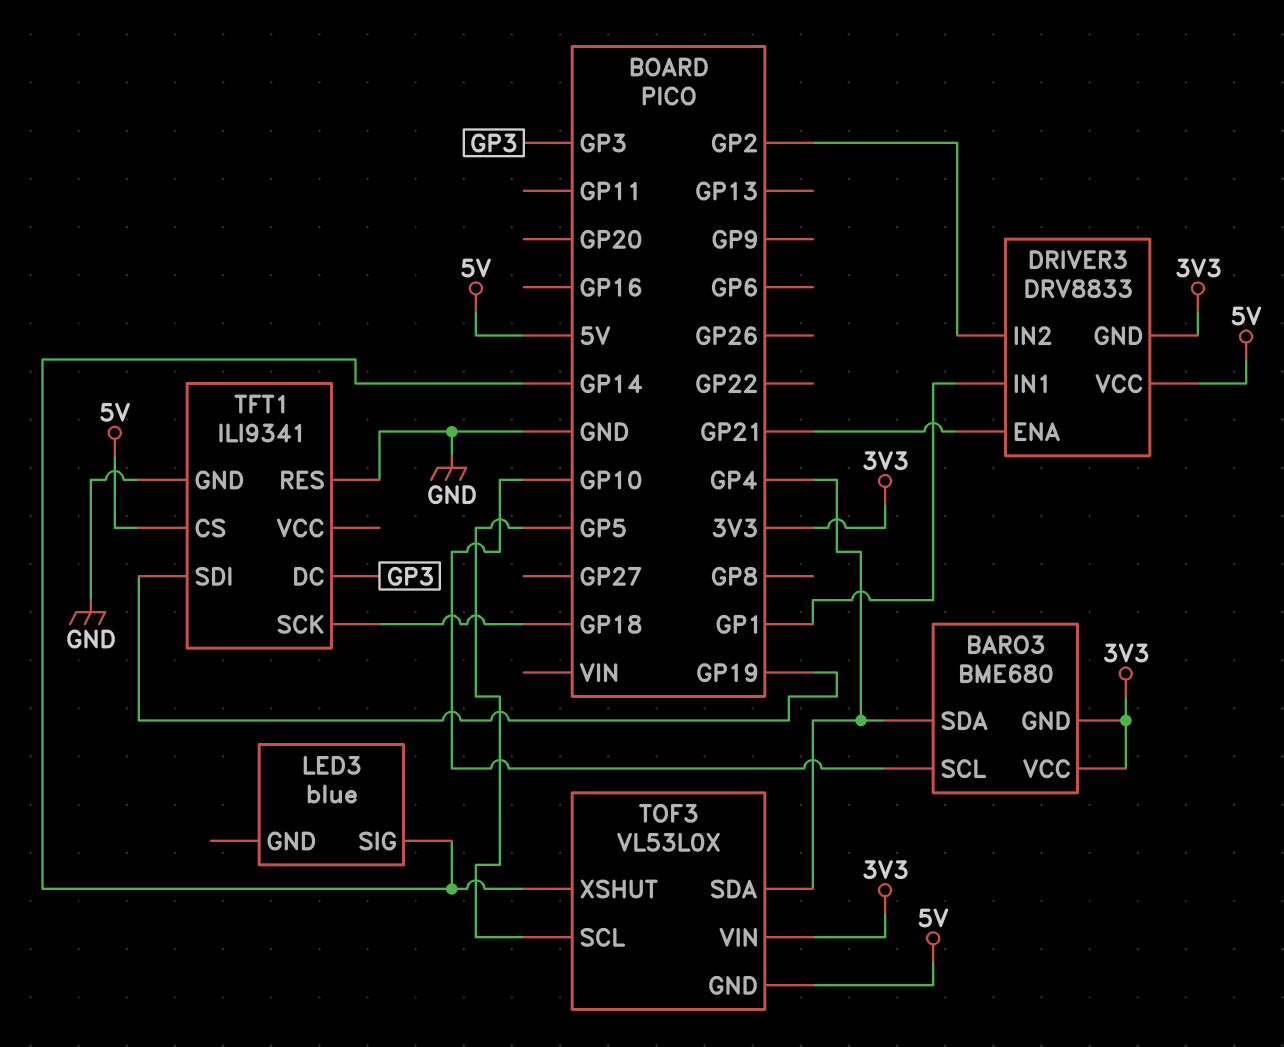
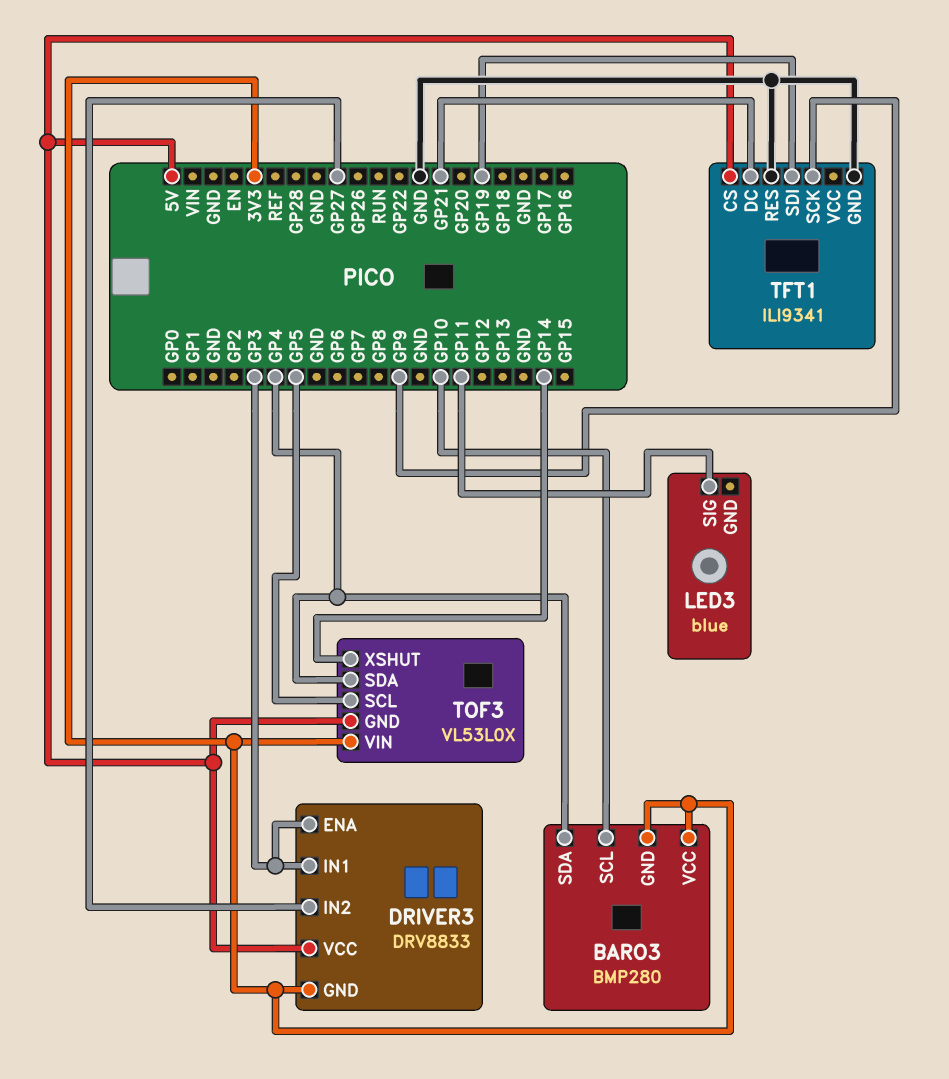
BARO3: BME680 -> BMP280
DRIVER3 pin ENA: GP21 -> GP3
DRIVER3 pin IN1: GP1 -> GP3
DRIVER3 pin IN2: GP2 -> GP27
LED3 pin SIG: GP14 -> GP11
TFT1 pin DC: GP3 -> GP21
TFT1 pin SCK: GP18 -> GP9

